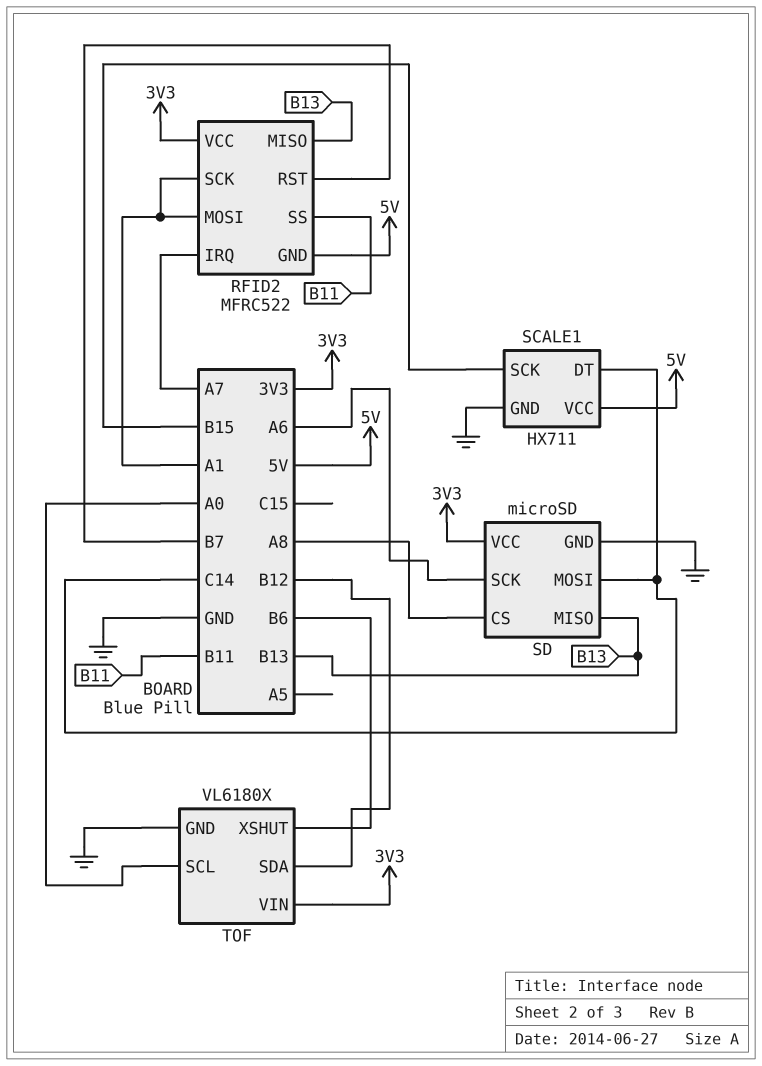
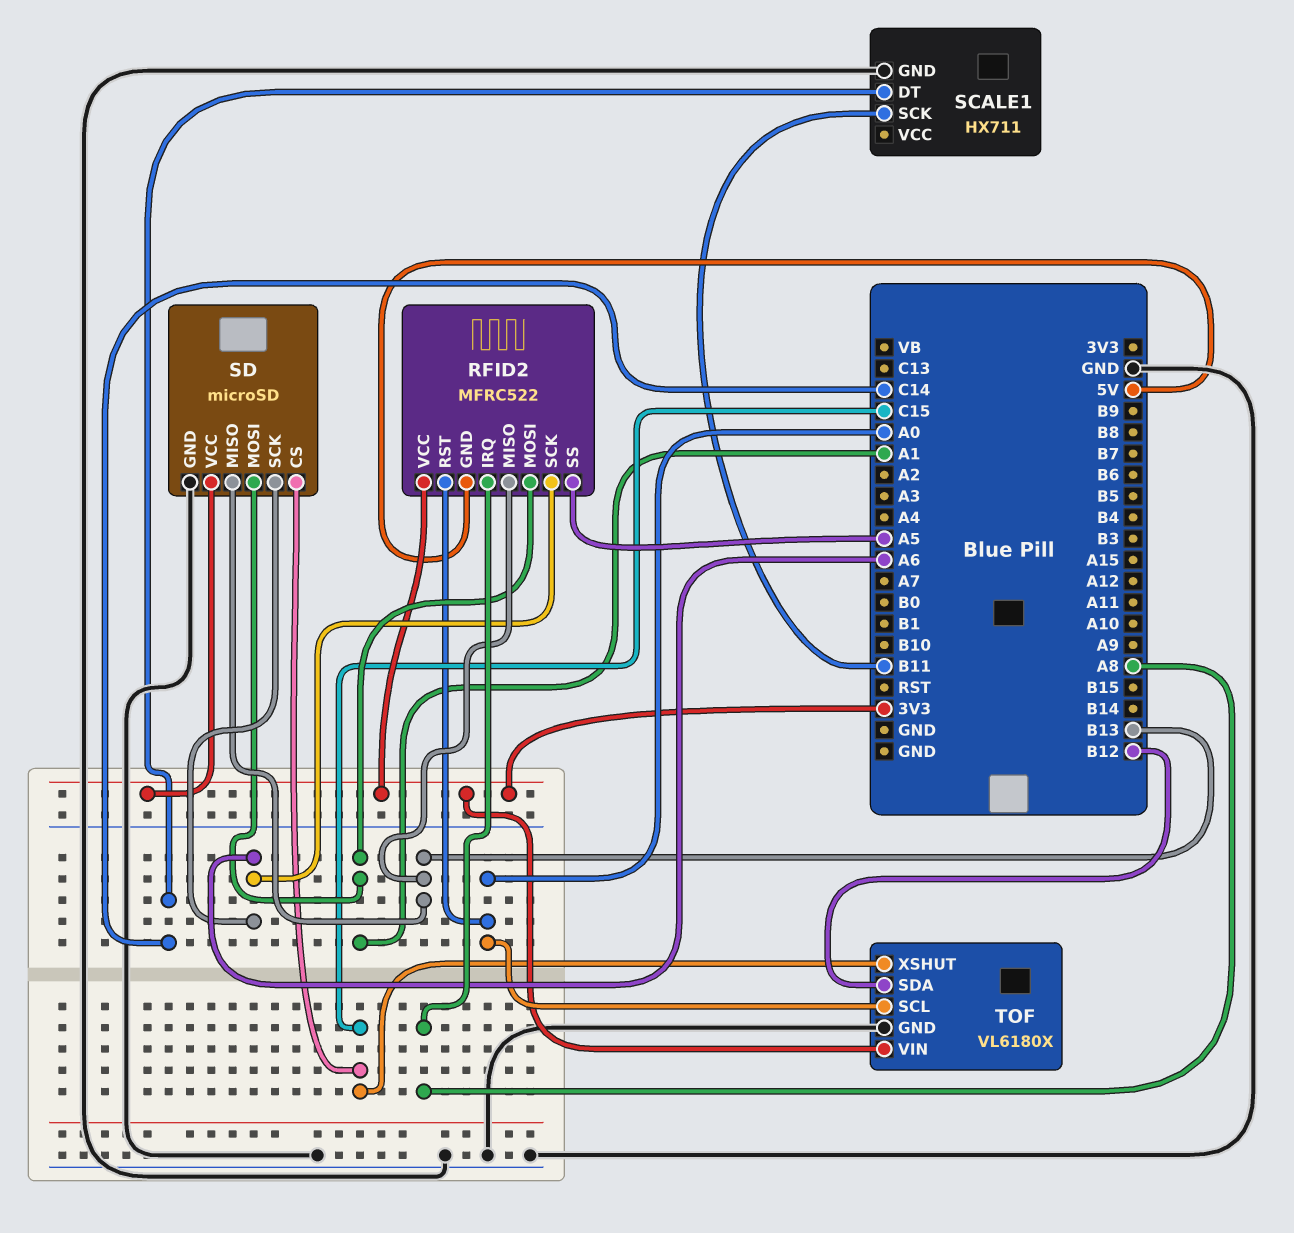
RFID2 pin IRQ: A7 -> A8
RFID2 pin RST: B7 -> A0
RFID2 pin SCK: A1 -> A6
RFID2 pin SS: B11 -> A5
SCALE1 pin SCK: B15 -> B11
SCALE1 pin VCC: 5V -> none
SD pin CS: A8 -> C15
SD pin MOSI: C14 -> A1
TOF pin XSHUT: B6 -> C15

